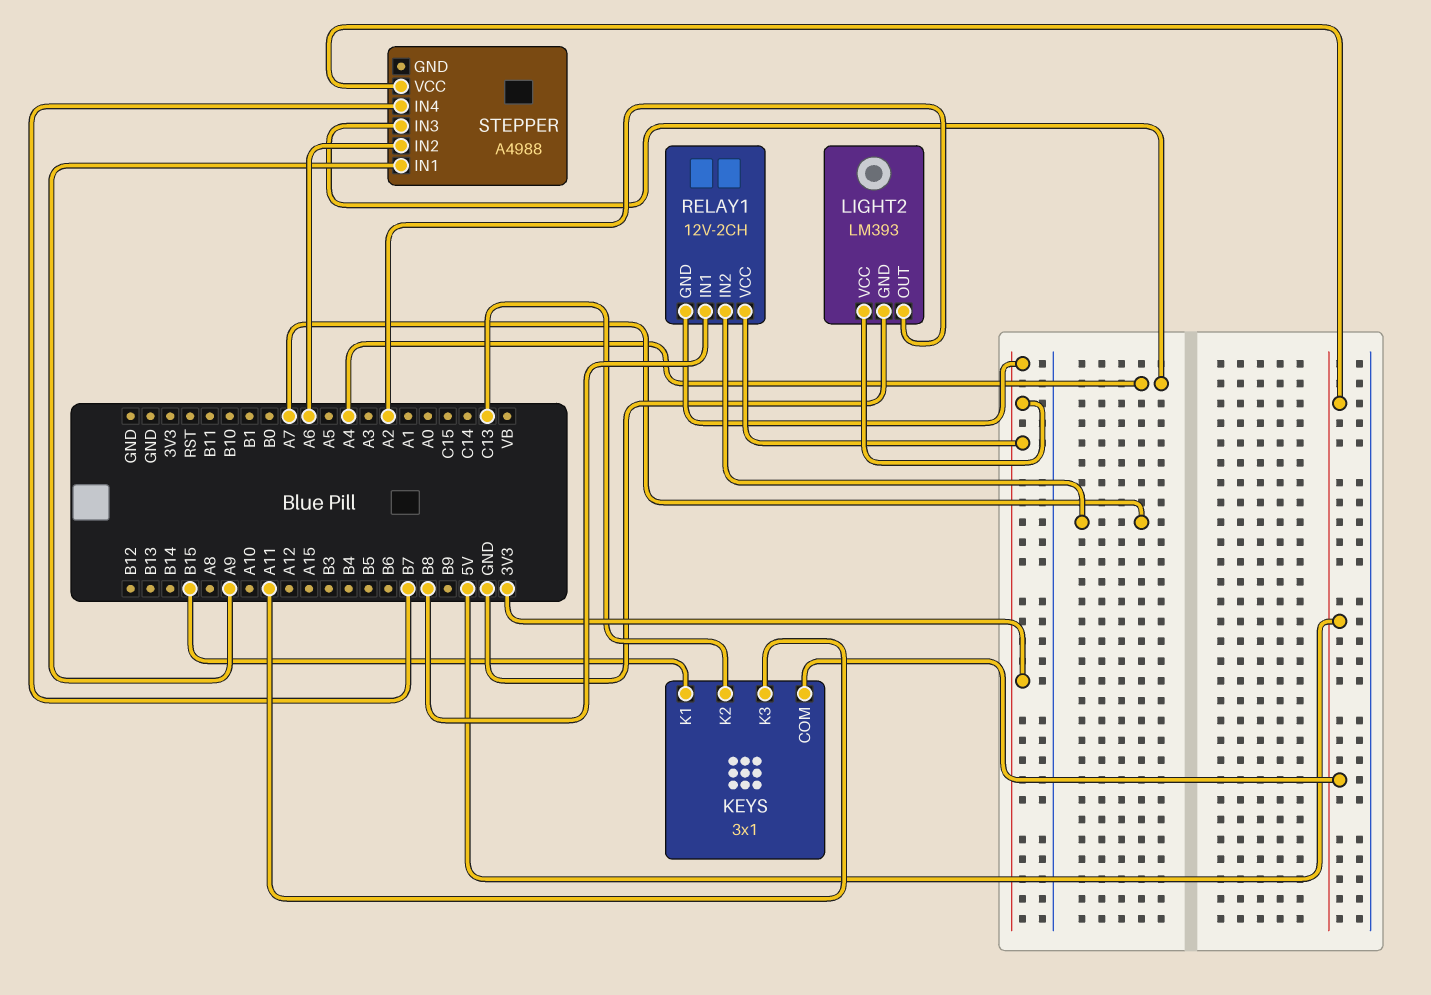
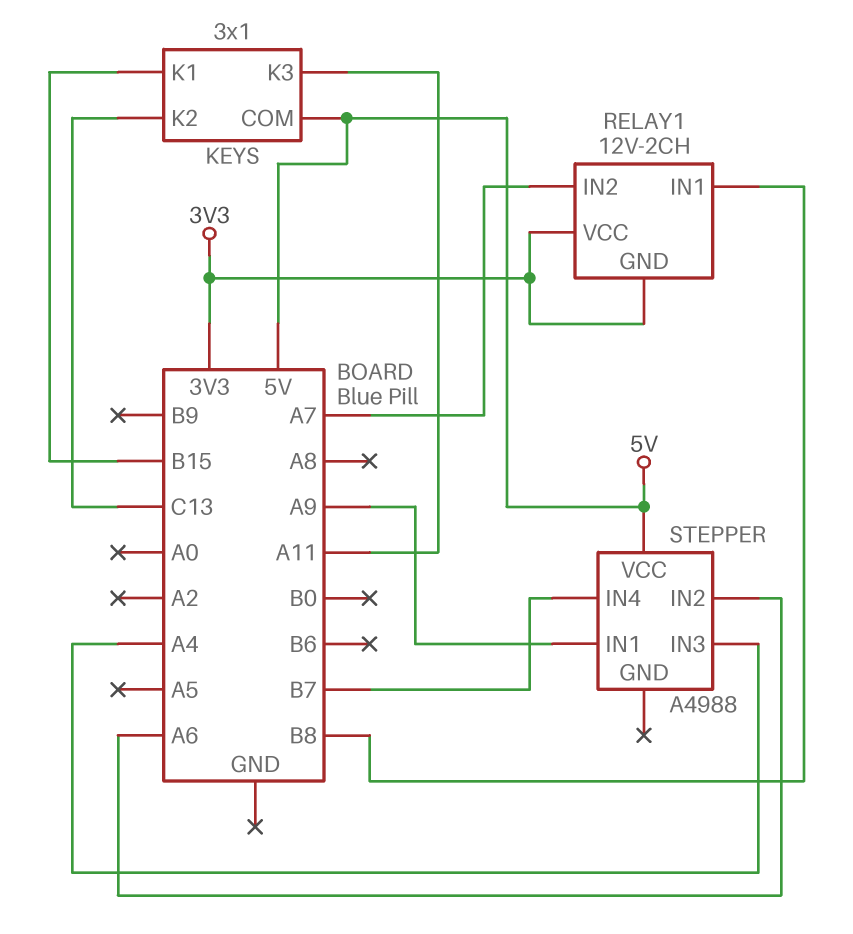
LIGHT2: LM393 -> none
LIGHT2 pin GND: GND -> none
LIGHT2 pin OUT: A2 -> none
LIGHT2 pin VCC: 3V3 -> none

